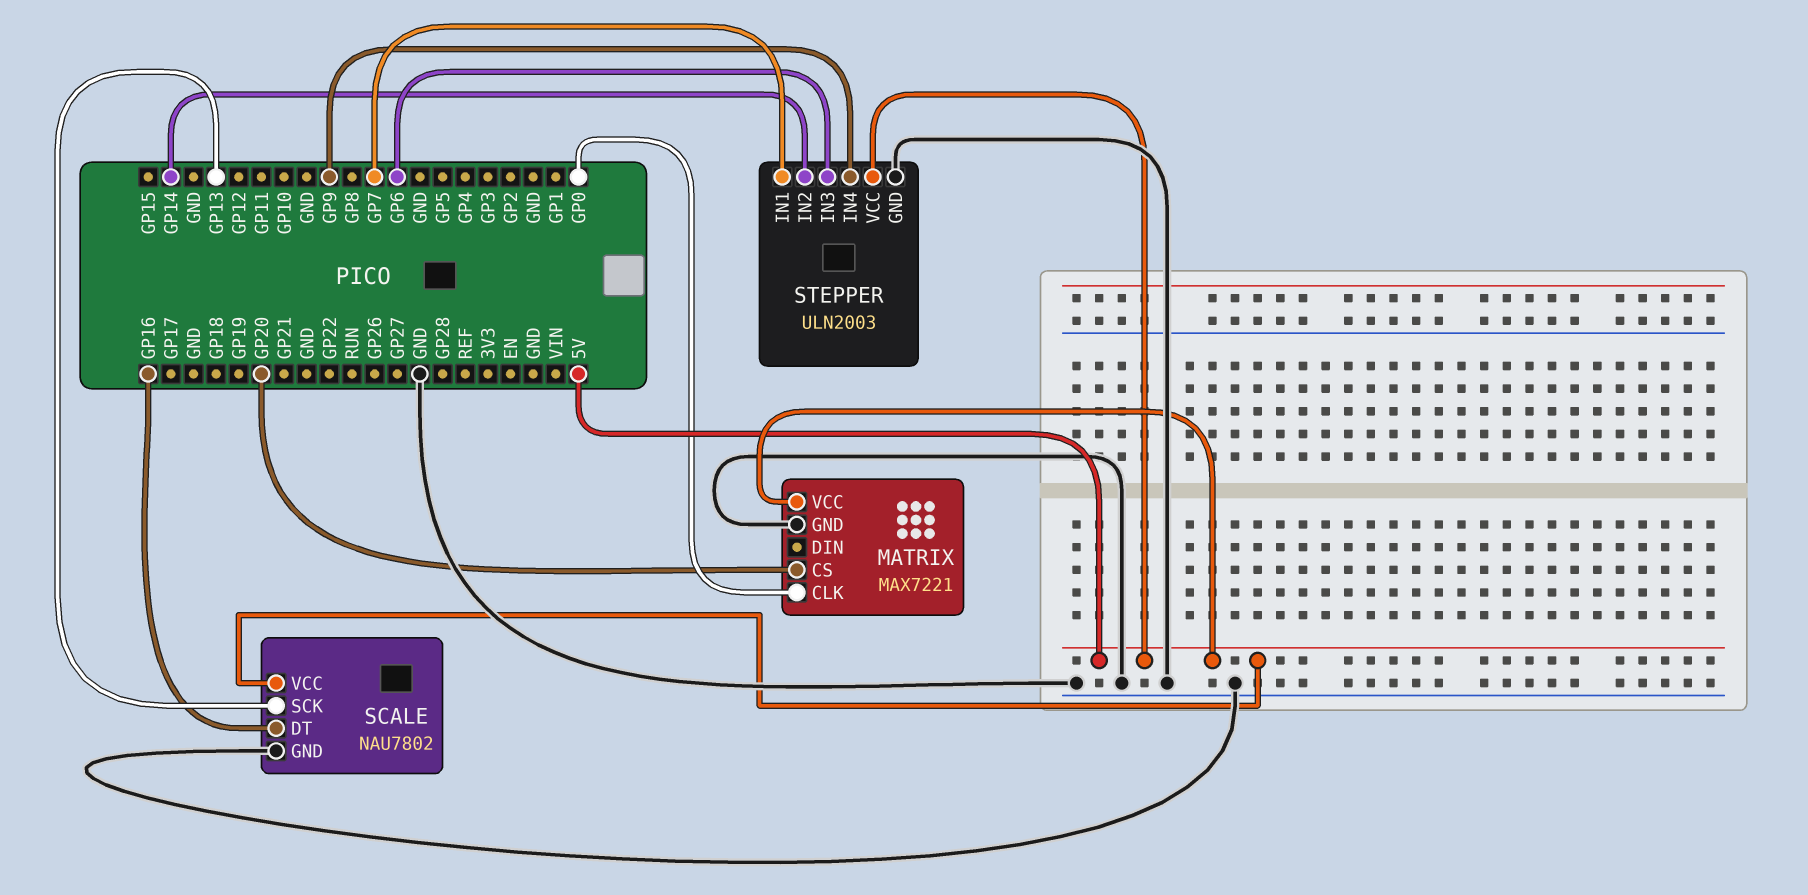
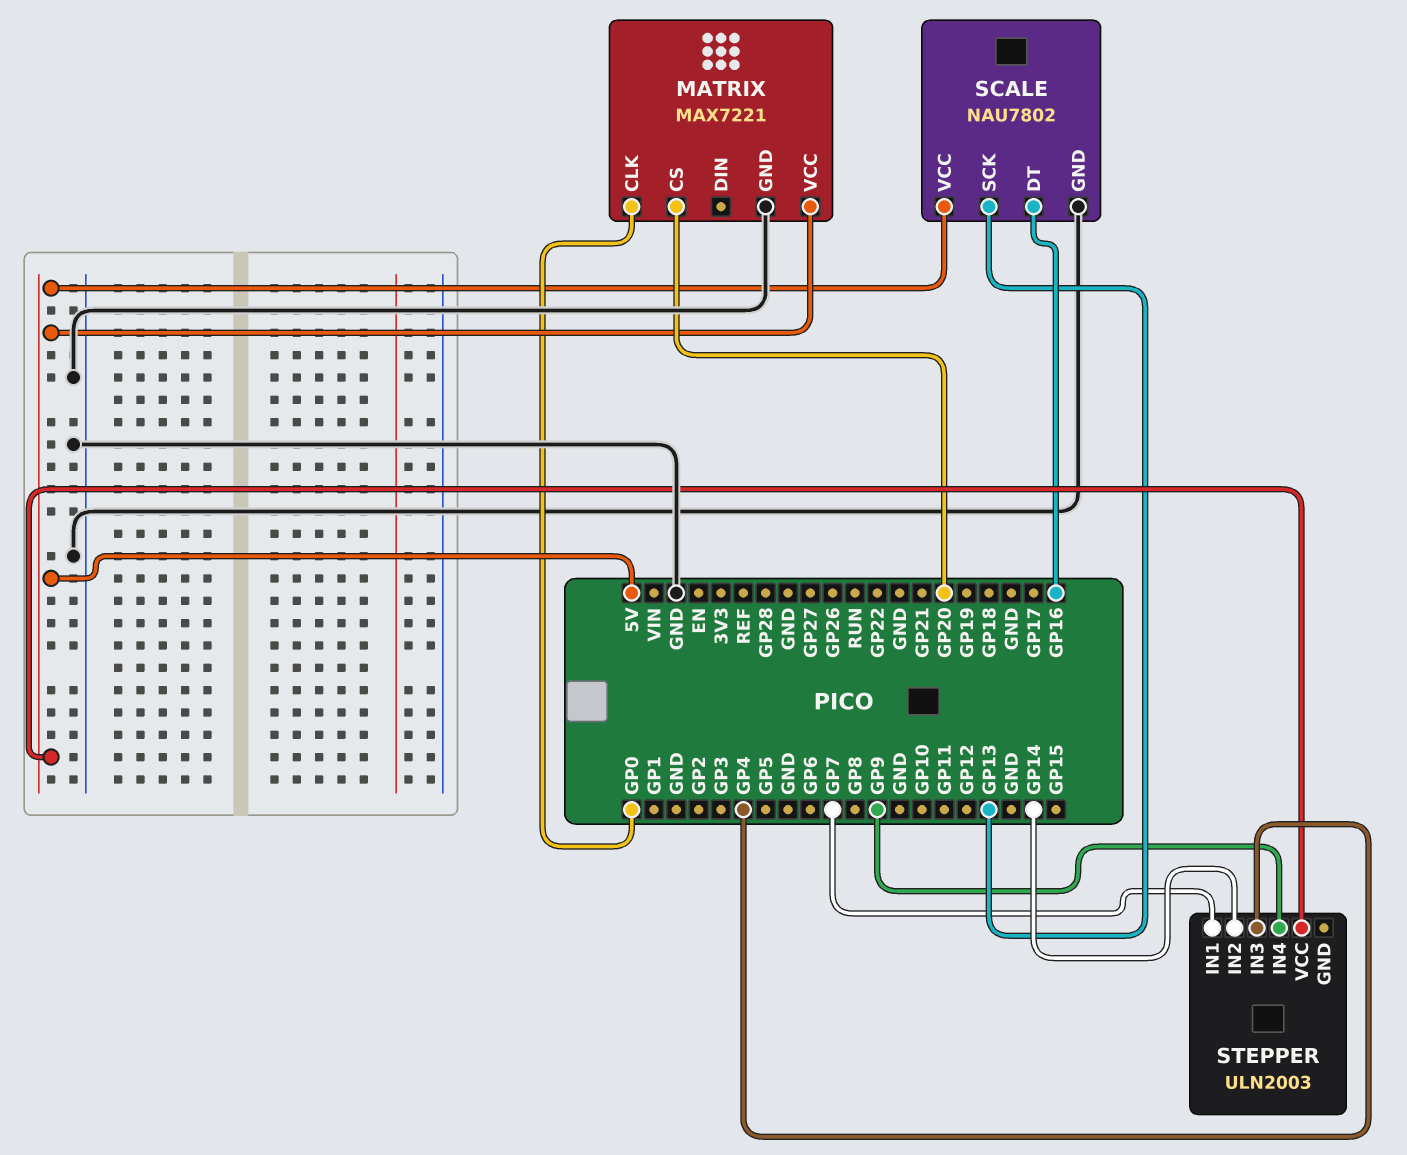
STEPPER pin GND: GND -> none
STEPPER pin IN3: GP6 -> GP4

